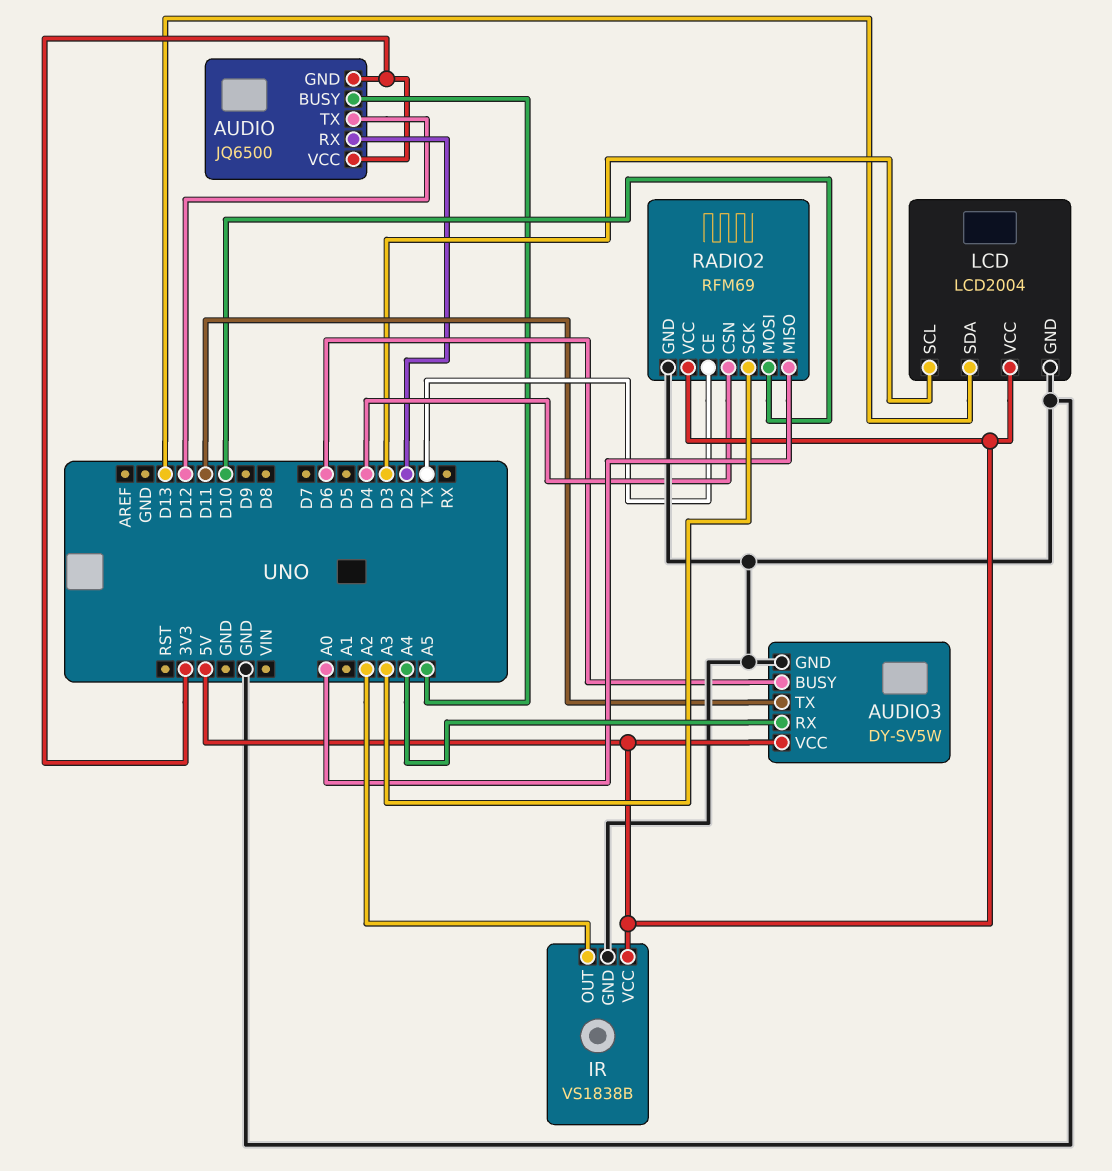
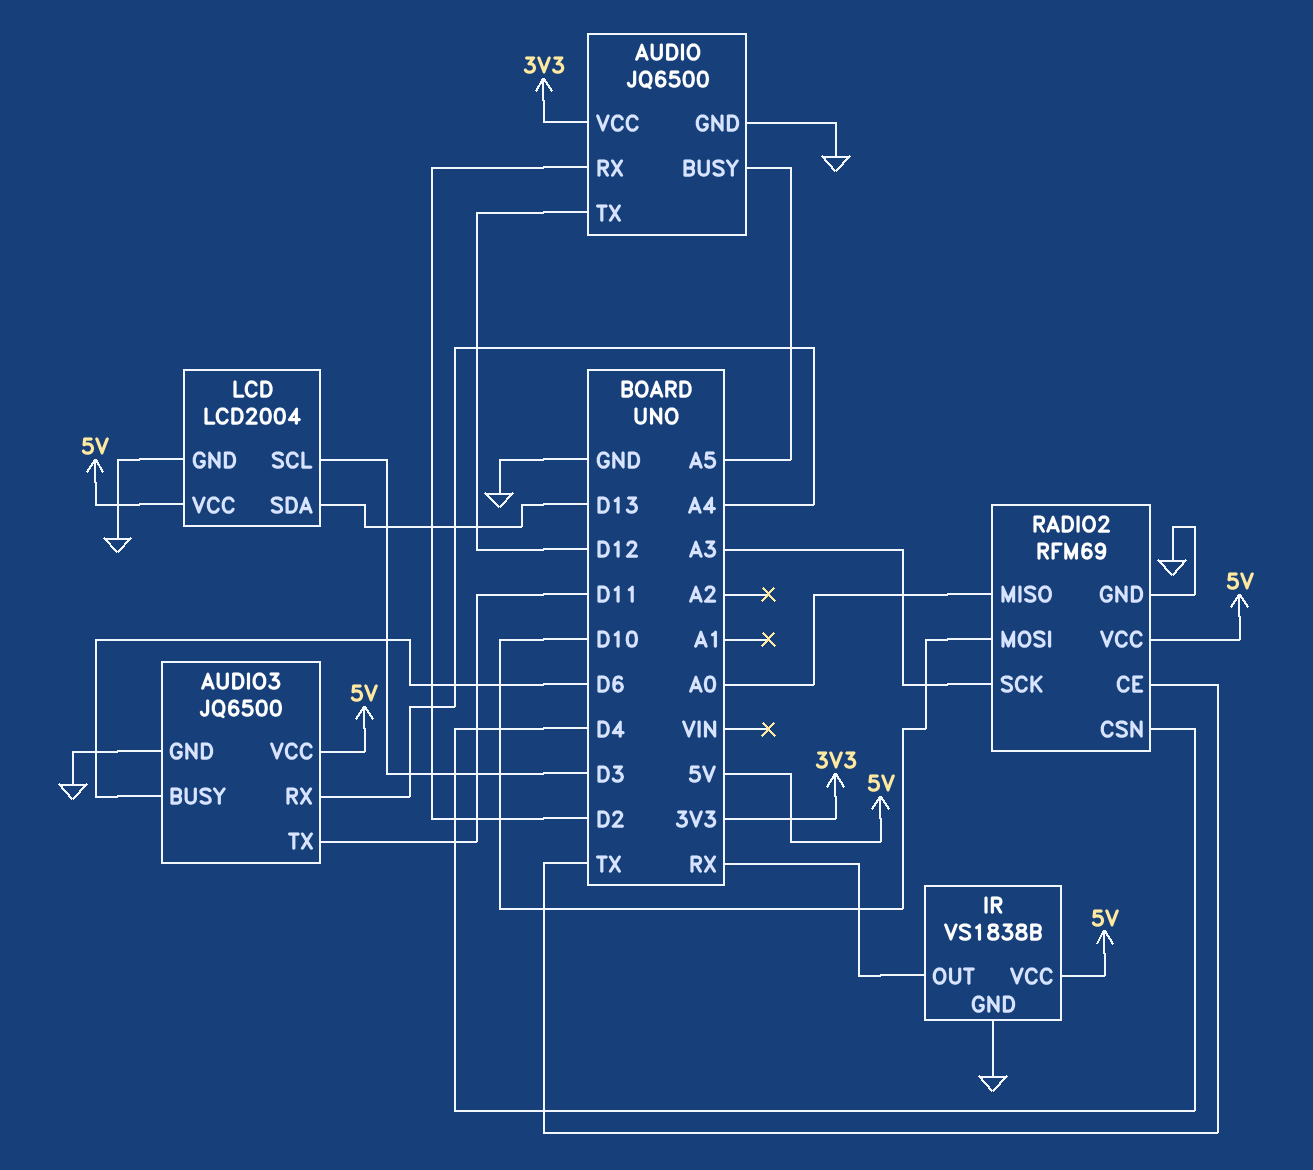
AUDIO pin GND: 3V3 -> GND
AUDIO3: DY-SV5W -> JQ6500
IR pin OUT: A2 -> RX

